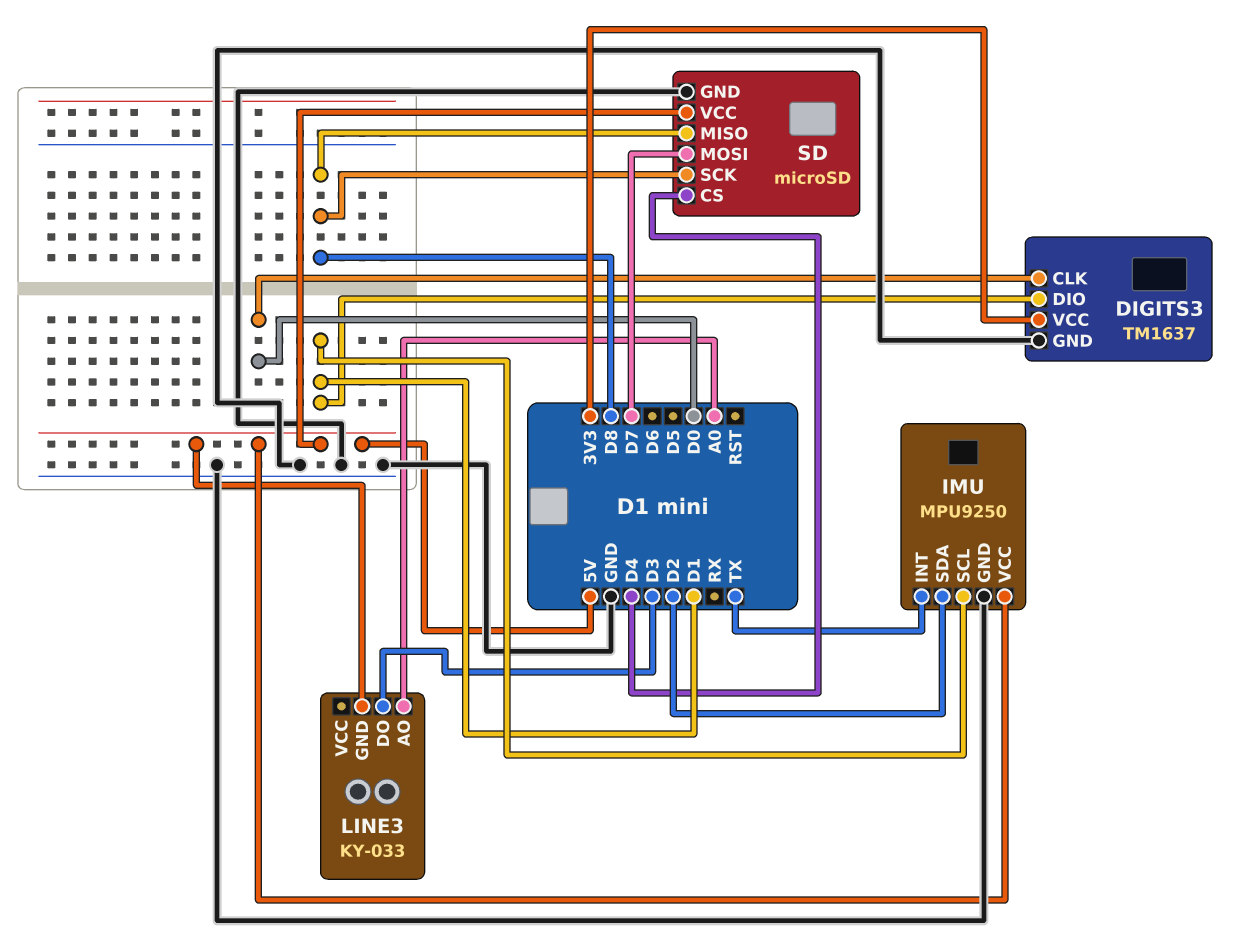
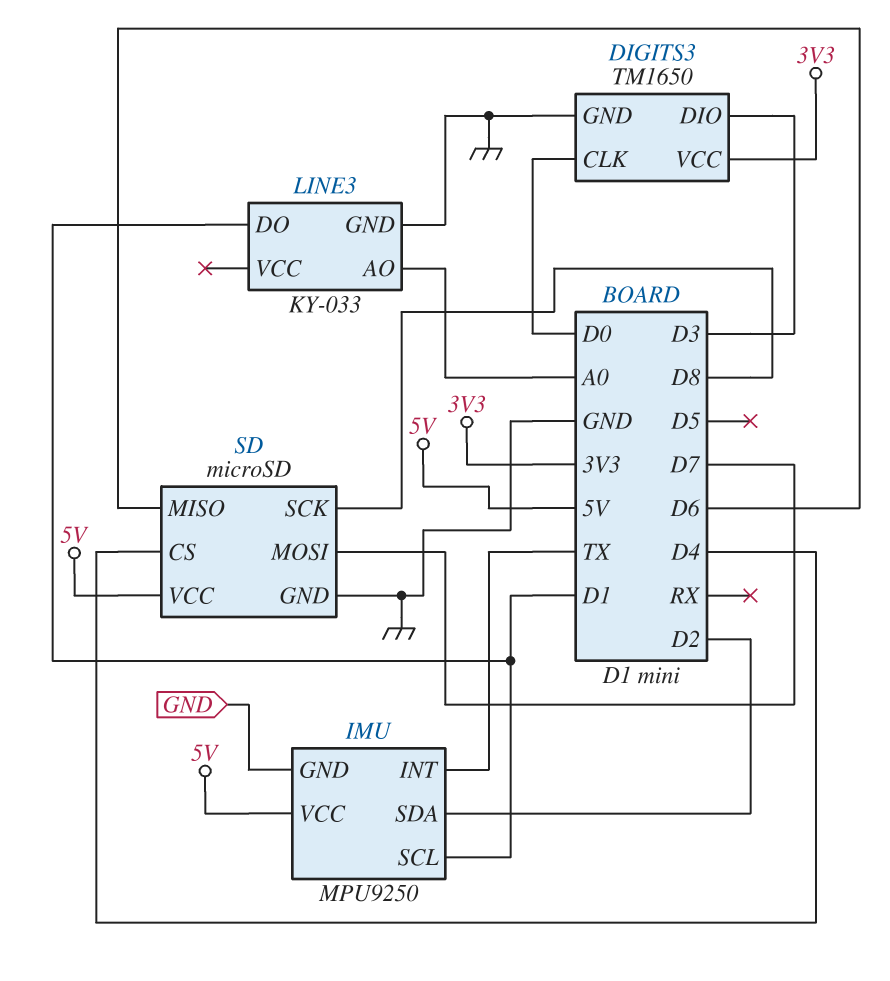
DIGITS3: TM1637 -> TM1650
DIGITS3 pin DIO: D1 -> D3
LINE3 pin DO: D3 -> D1
LINE3 pin GND: 5V -> GND
SD pin MISO: D8 -> D6

